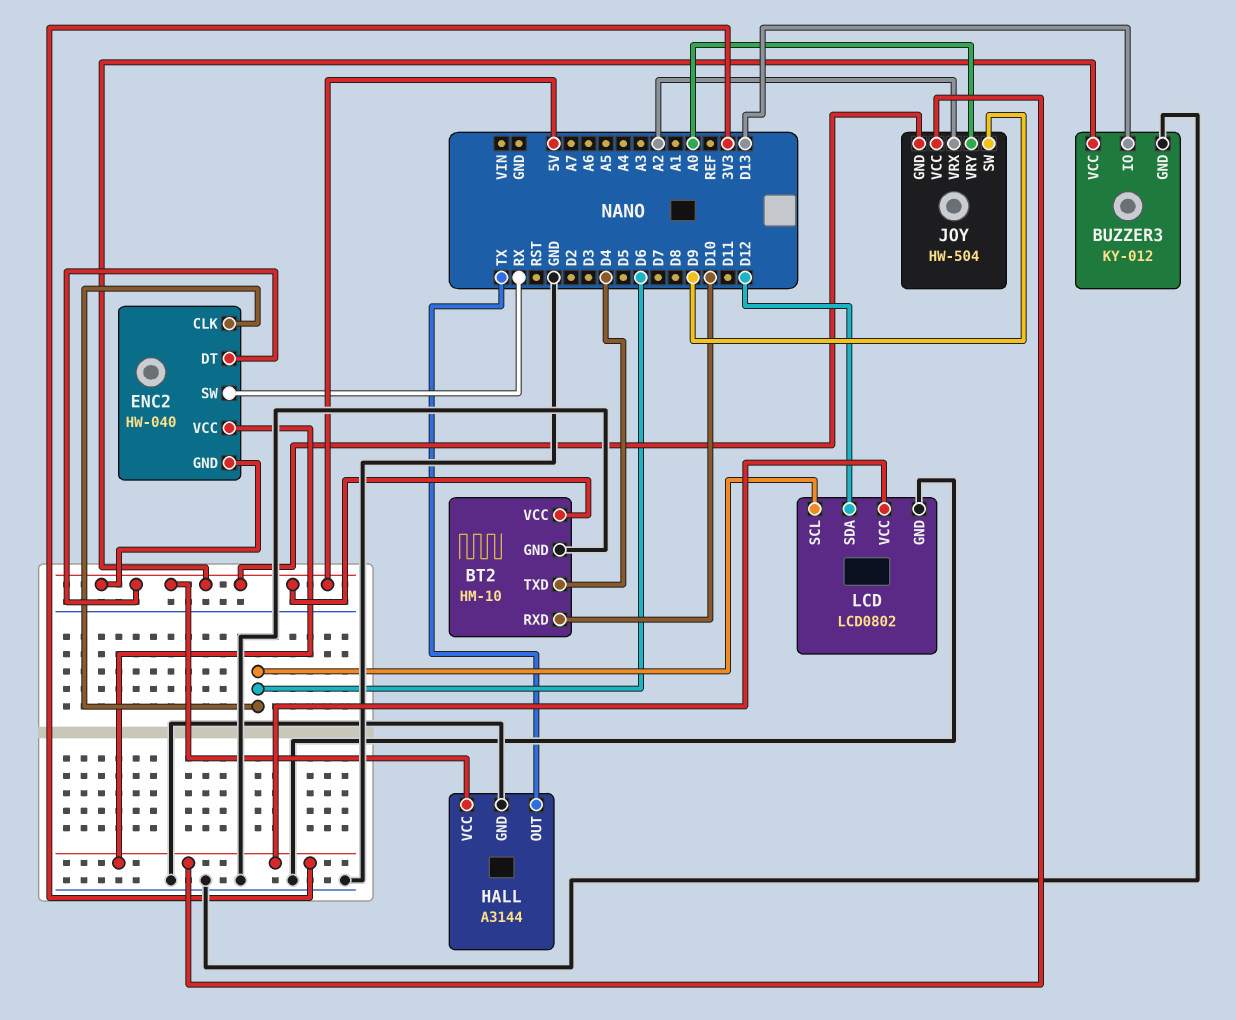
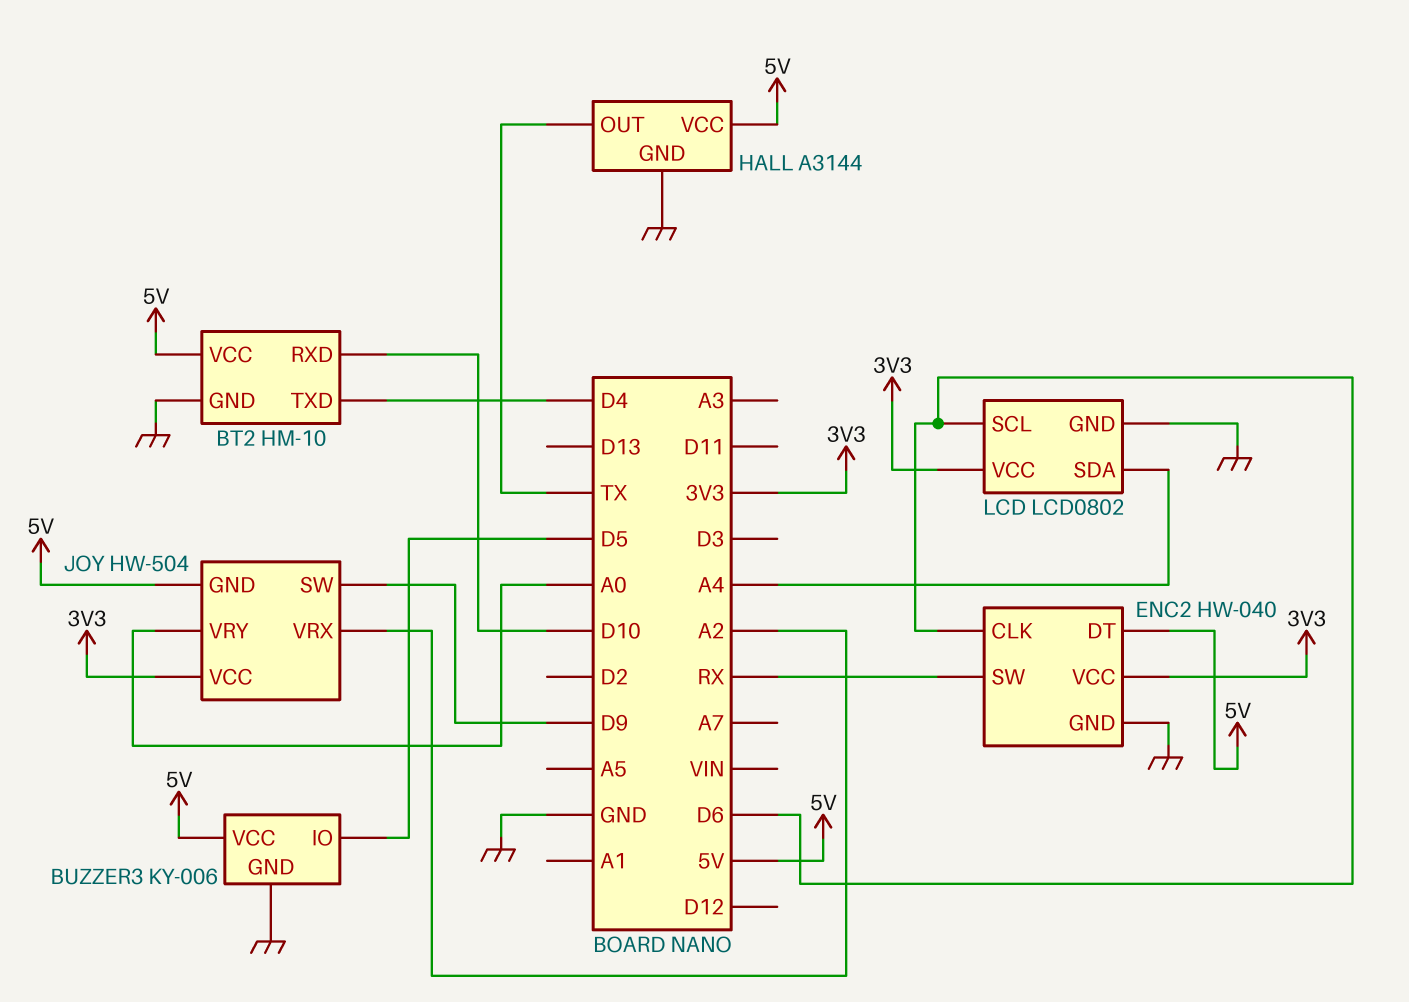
BUZZER3: KY-012 -> KY-006
BUZZER3 pin IO: D13 -> D5
ENC2 pin GND: 5V -> GND
LCD pin SDA: D12 -> A4

